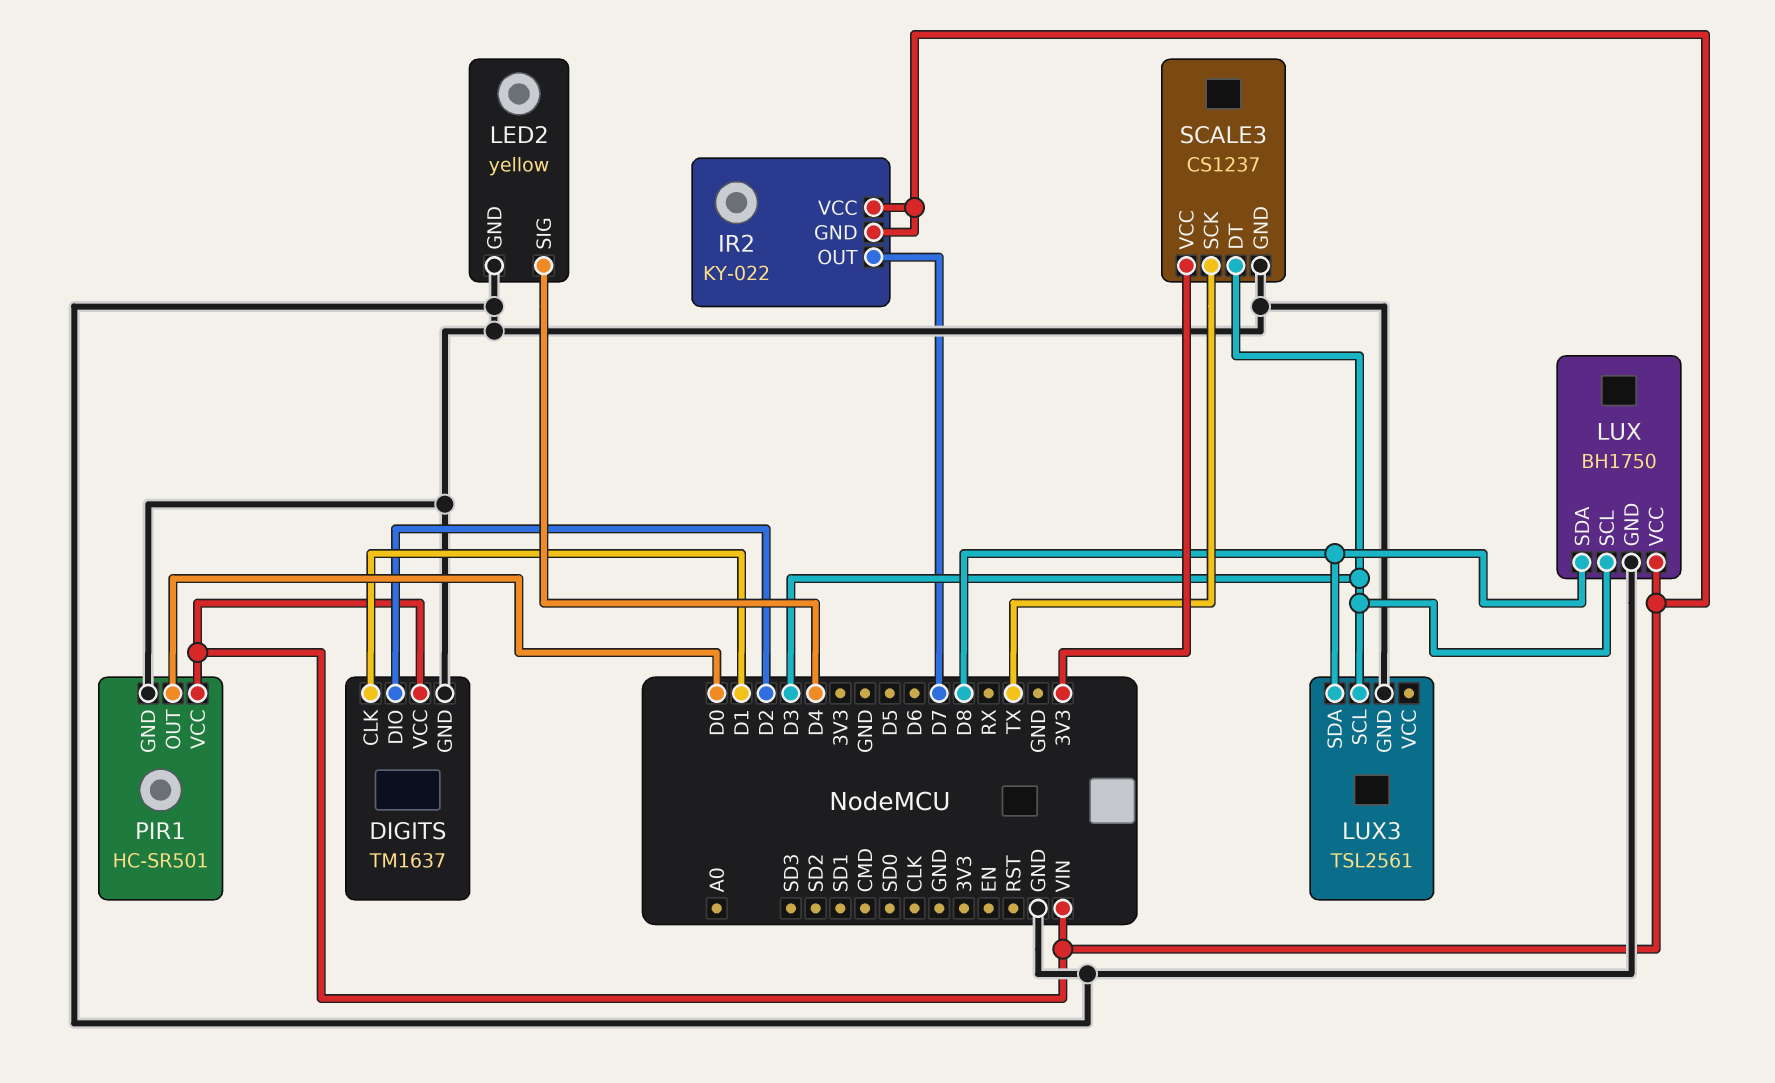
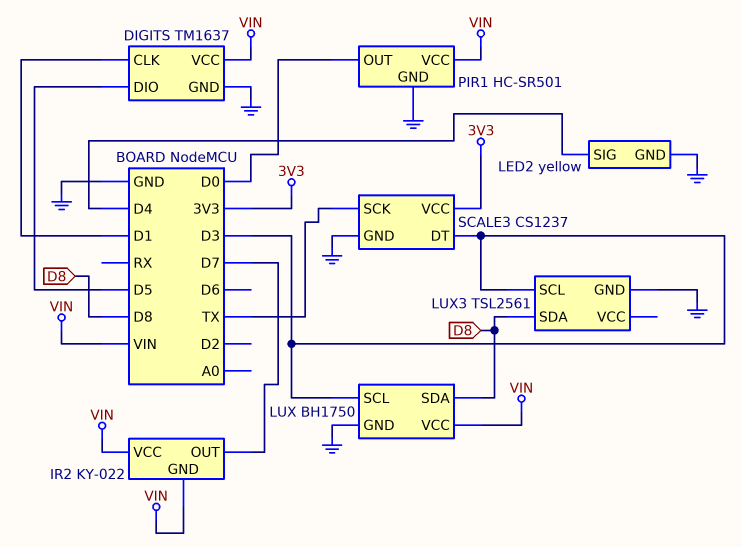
DIGITS pin DIO: D2 -> D5

